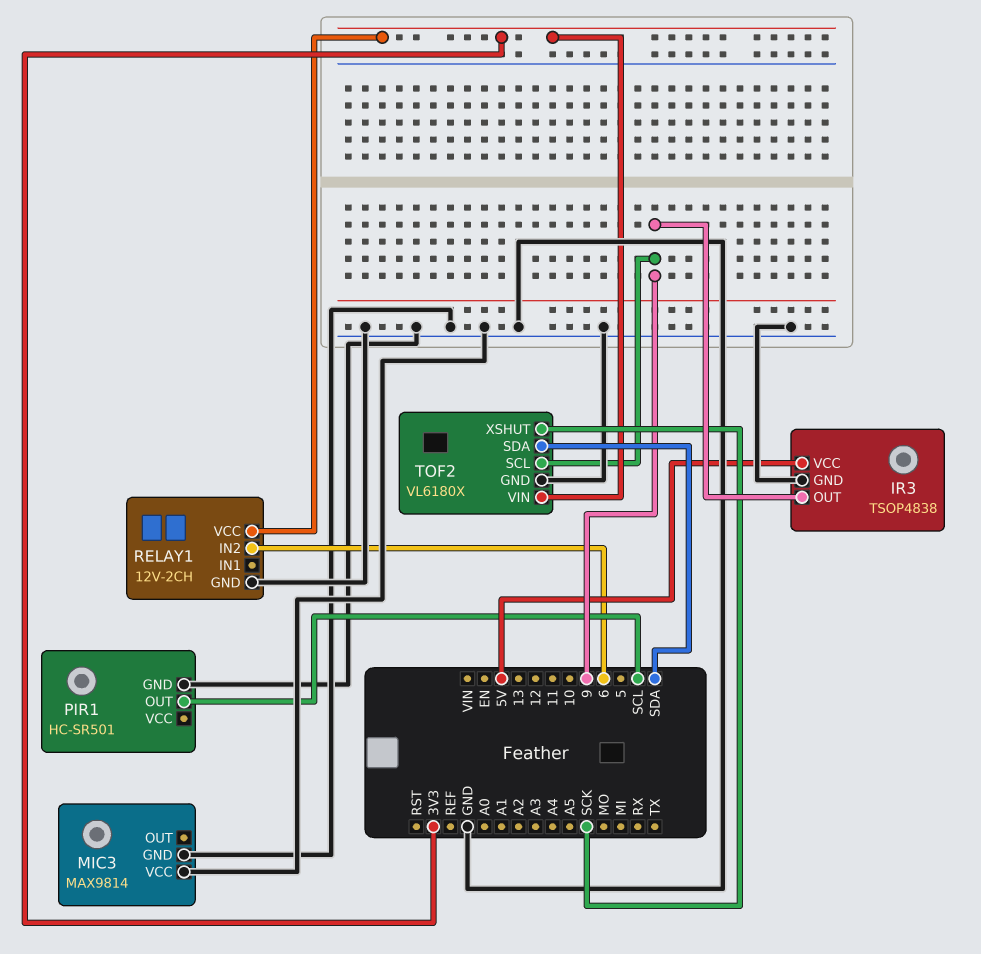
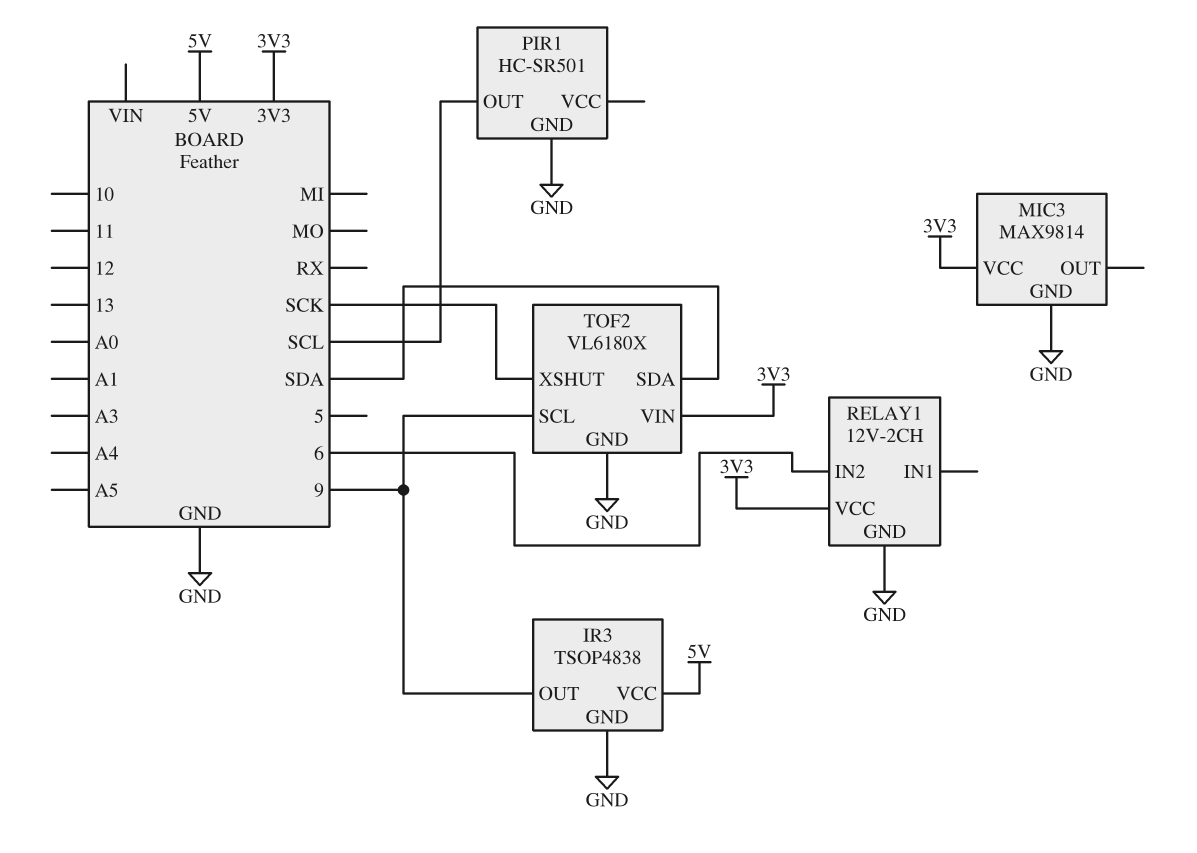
MIC3 pin VCC: GND -> 3V3

